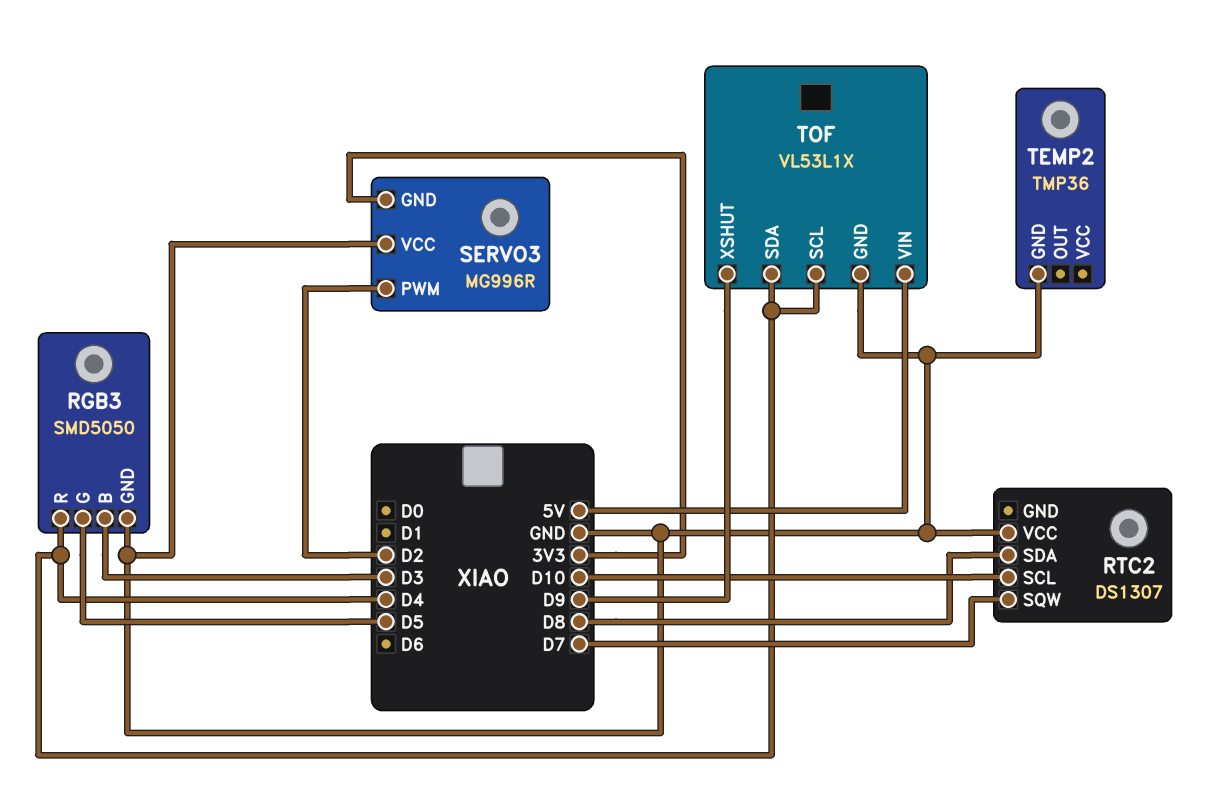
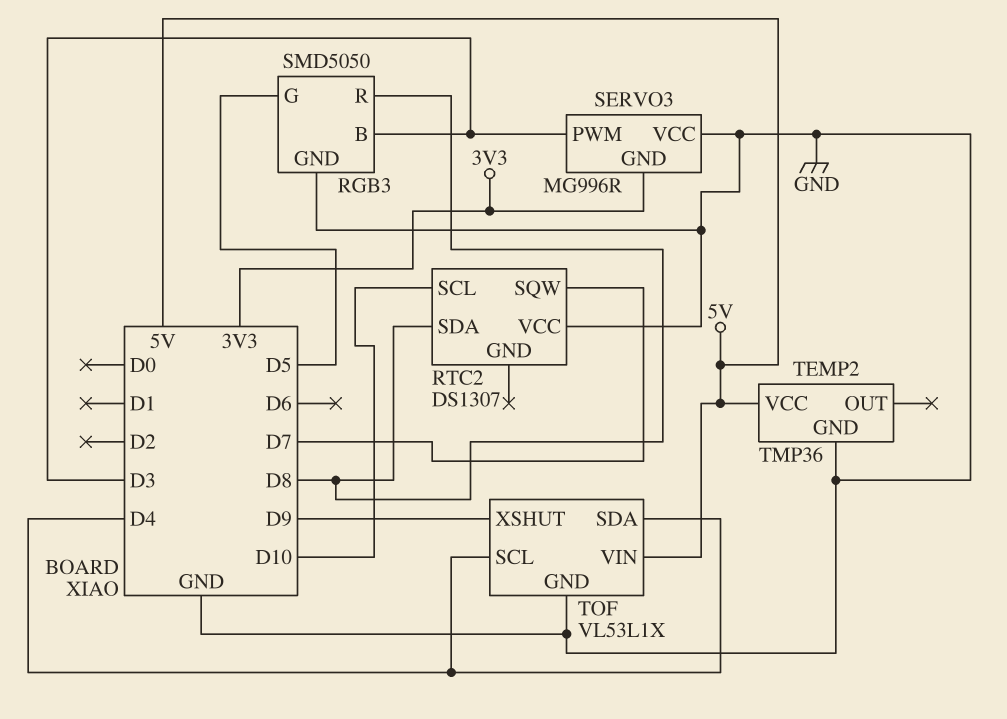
RGB3 pin R: D4 -> D8
SERVO3 pin PWM: D2 -> D3
TEMP2 pin VCC: none -> 5V

